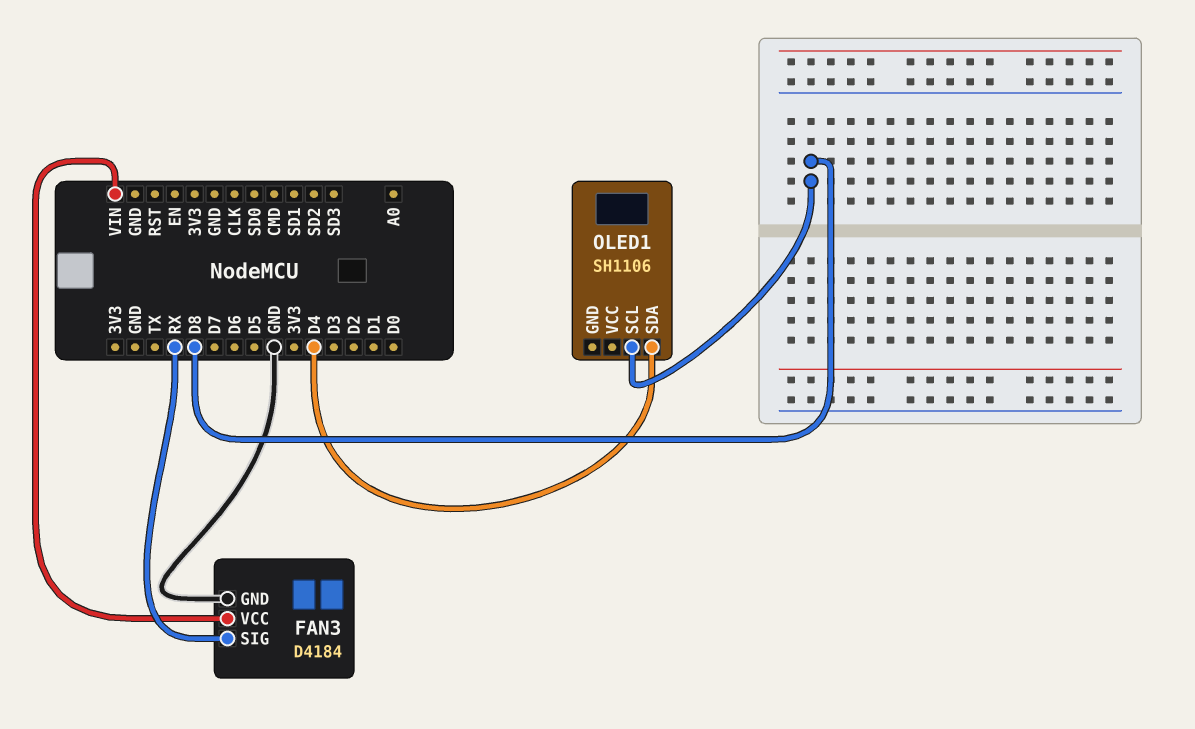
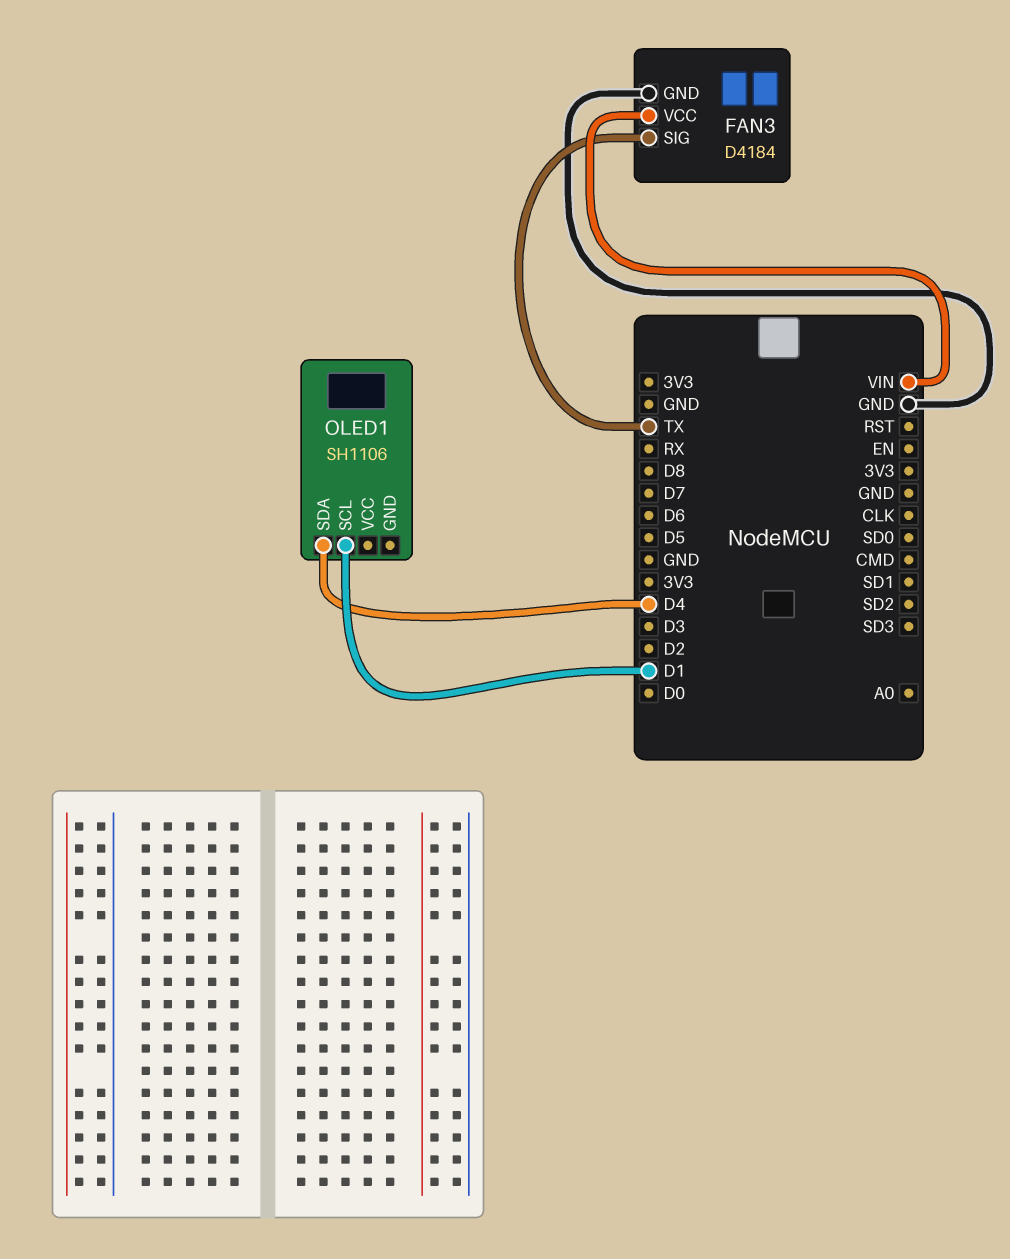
FAN3 pin SIG: RX -> TX
OLED1 pin SCL: D8 -> D1

